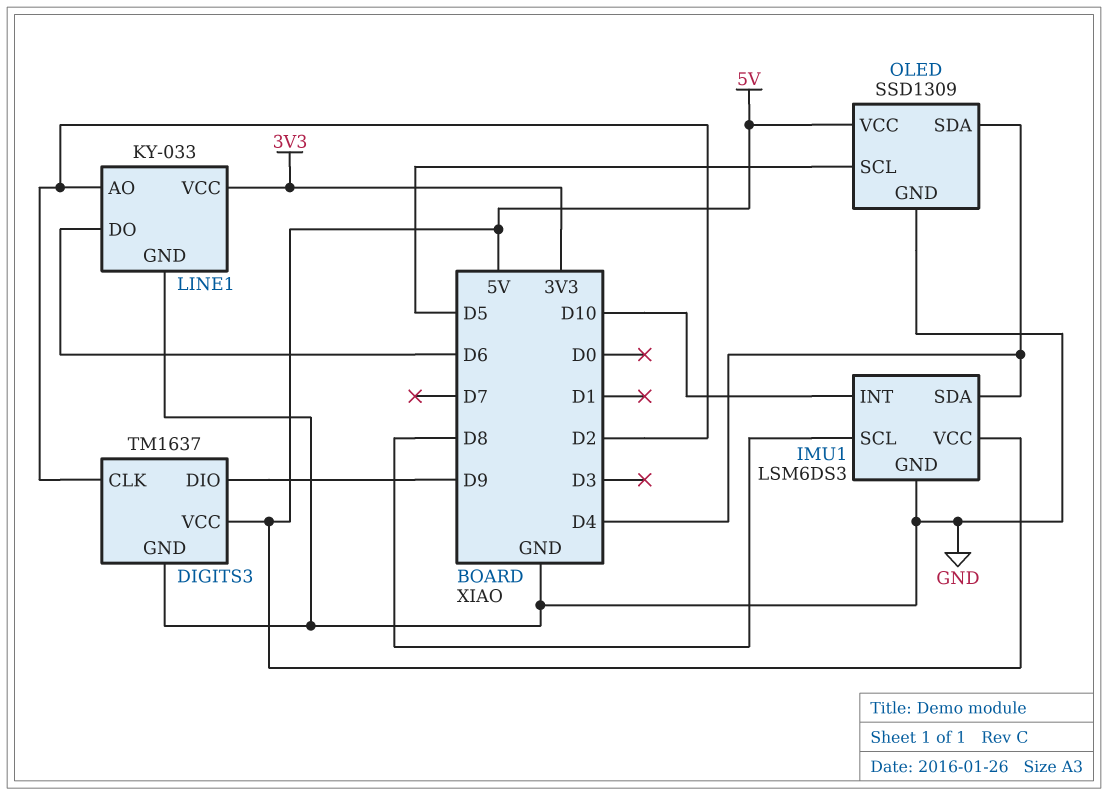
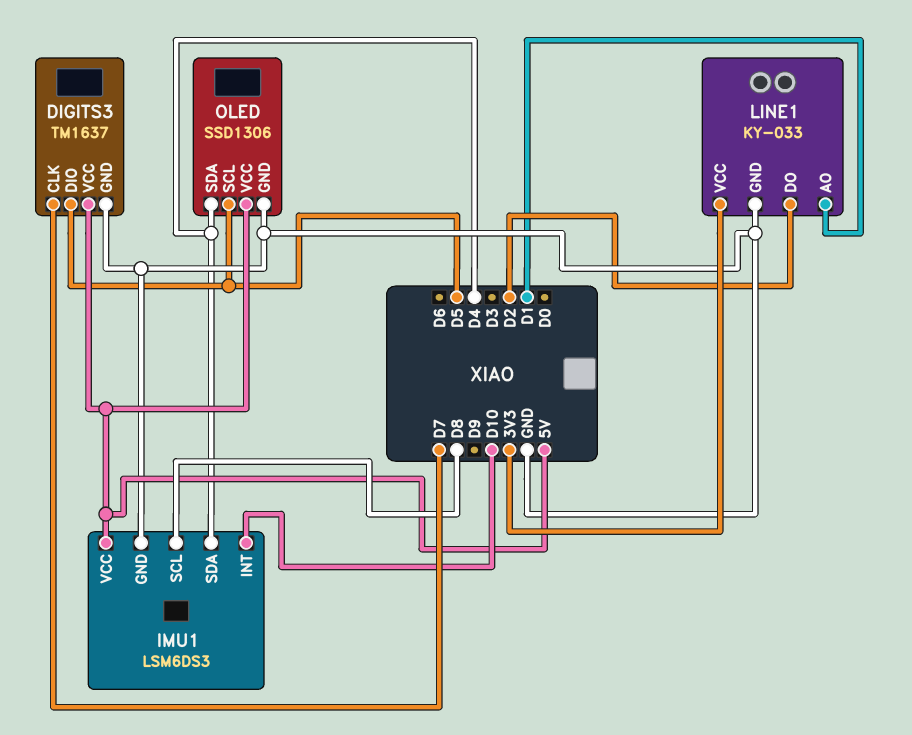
DIGITS3 pin CLK: D2 -> D7
DIGITS3 pin DIO: D9 -> D5
LINE1 pin AO: D2 -> D1
LINE1 pin DO: D6 -> D2
OLED: SSD1309 -> SSD1306

